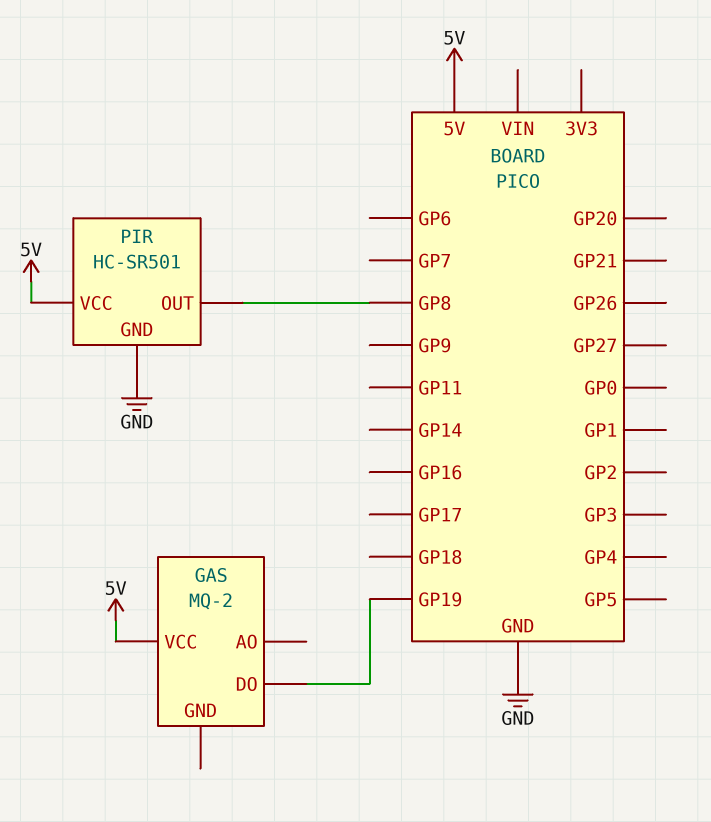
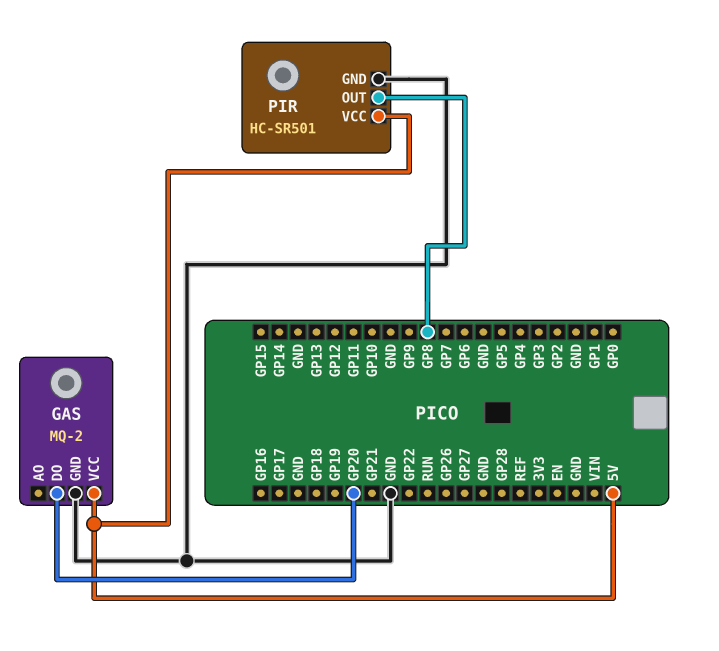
GAS pin DO: GP19 -> GP20
GAS pin GND: none -> GND

